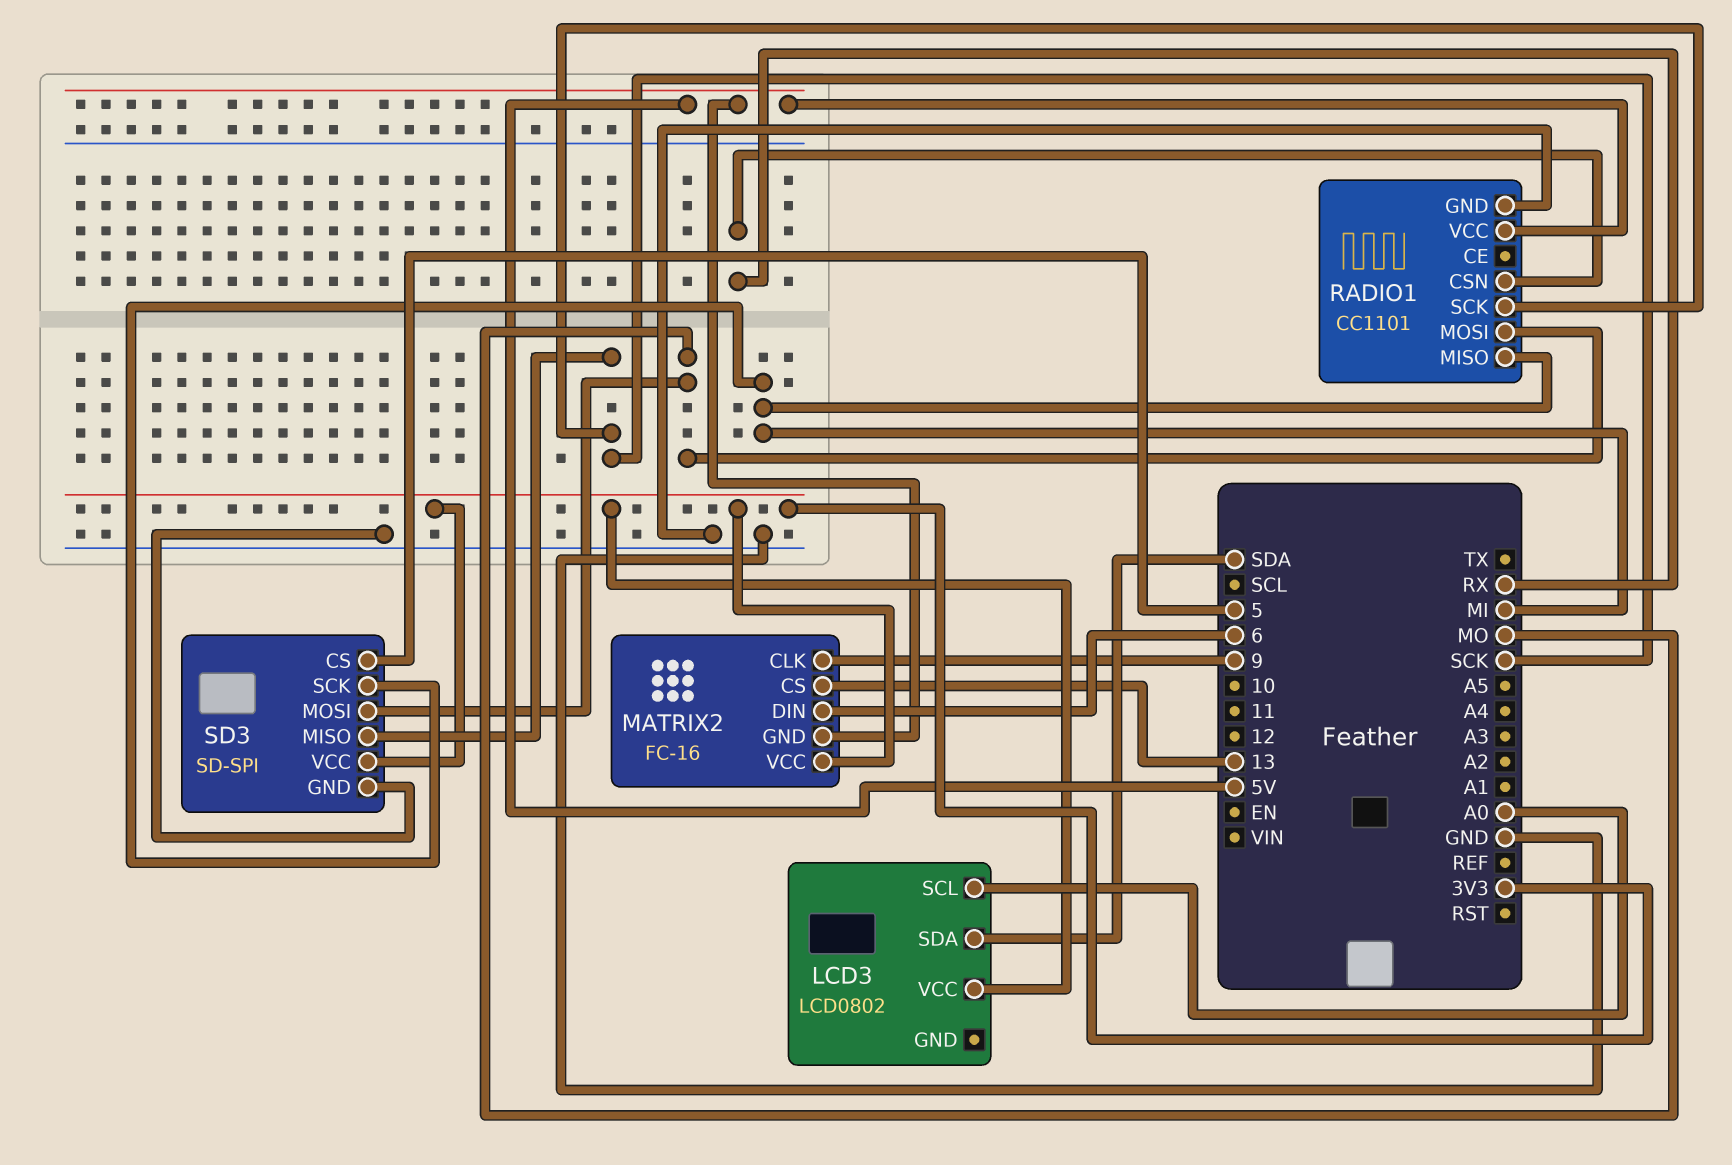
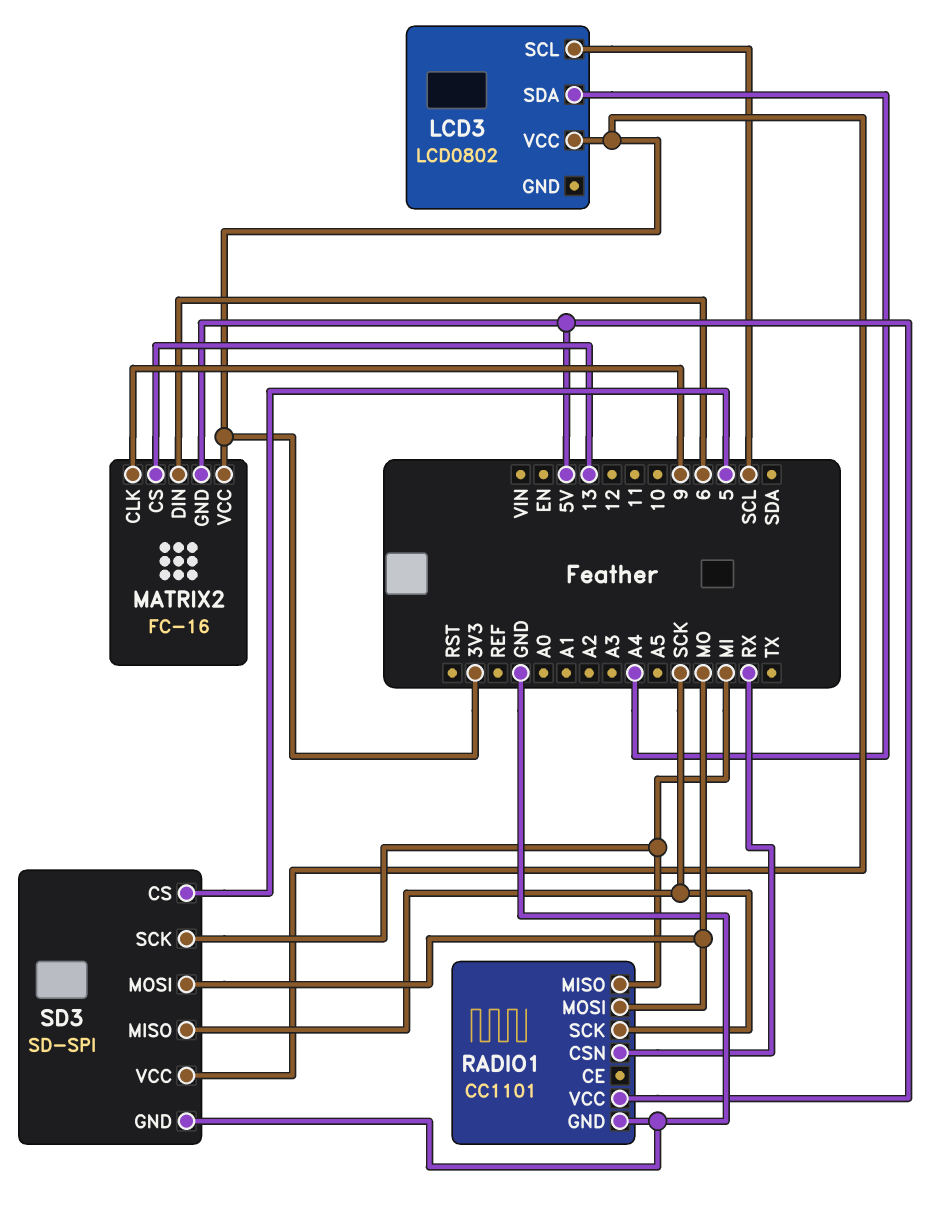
LCD3 pin SCL: A0 -> SCL
LCD3 pin SDA: SDA -> A4

